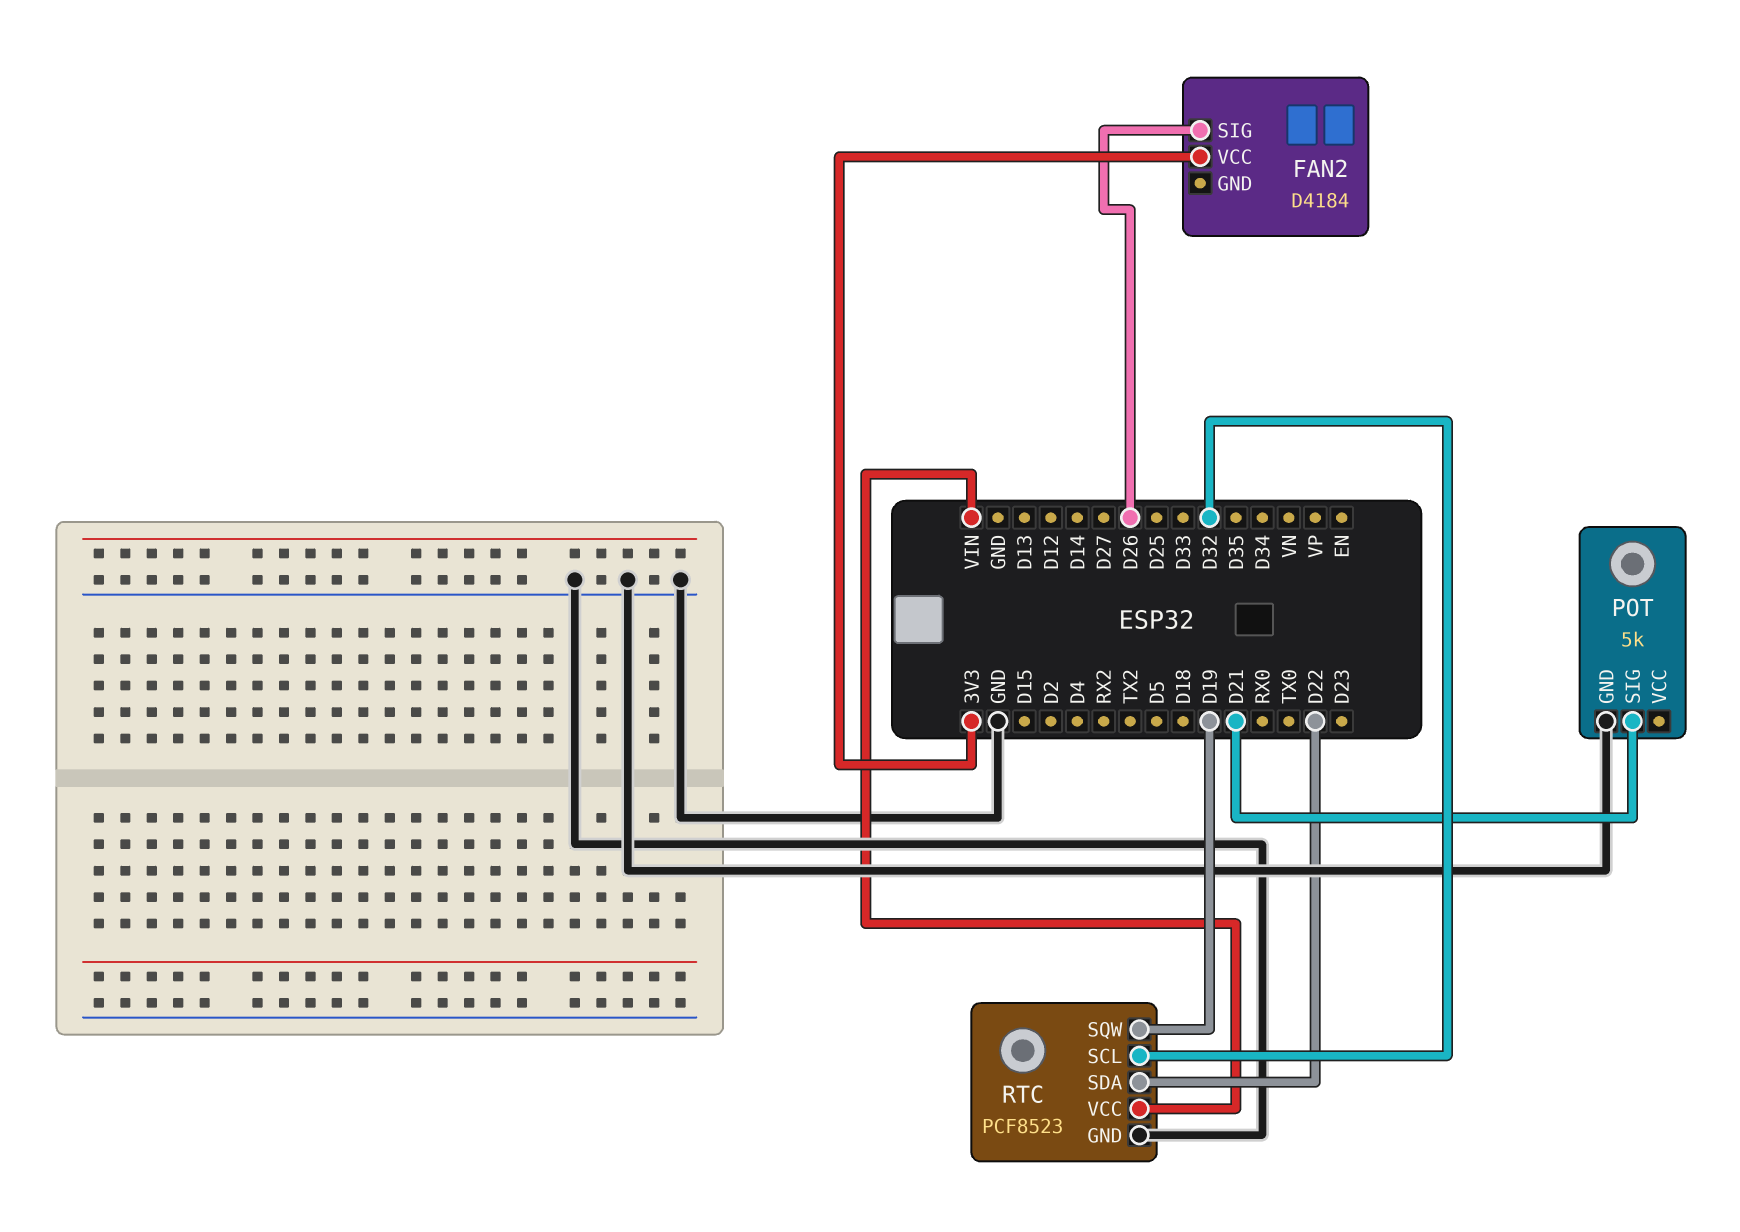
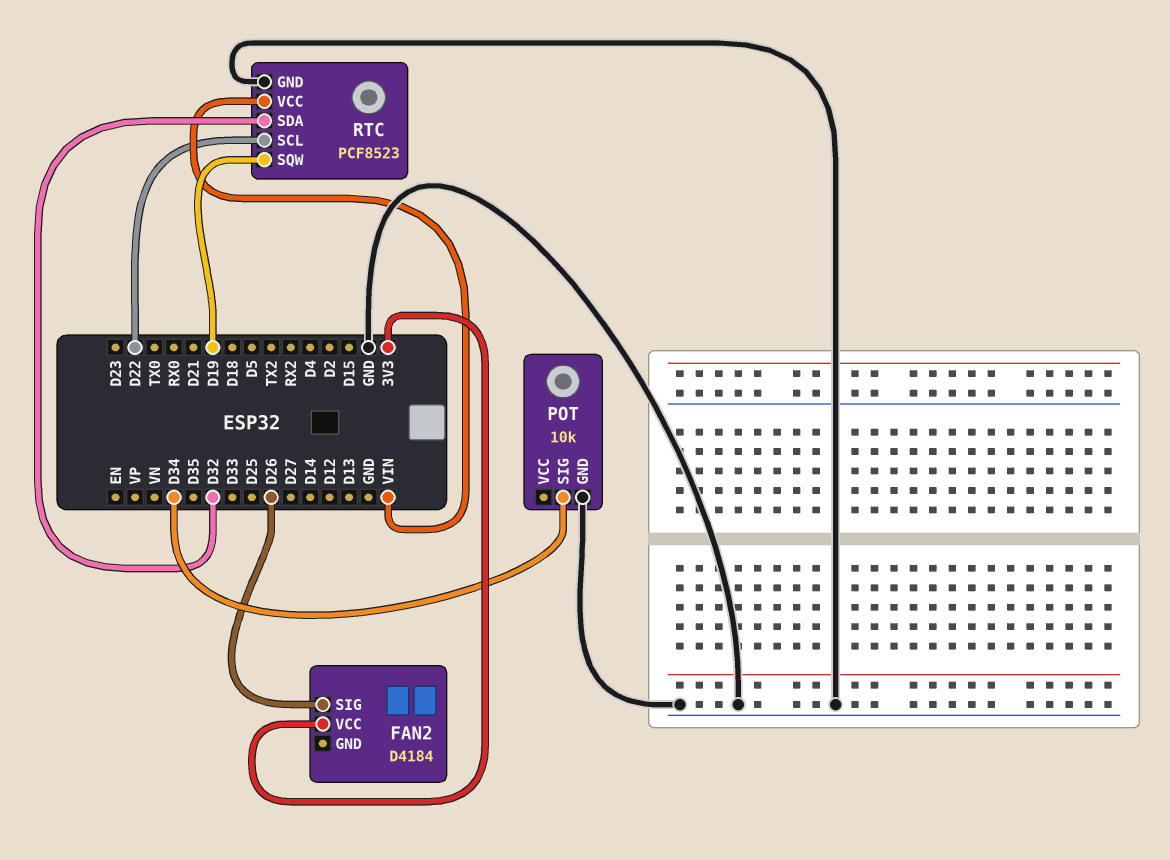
POT: 5k -> 10k
POT pin SIG: D21 -> D34
RTC pin SCL: D32 -> D22
RTC pin SDA: D22 -> D32

